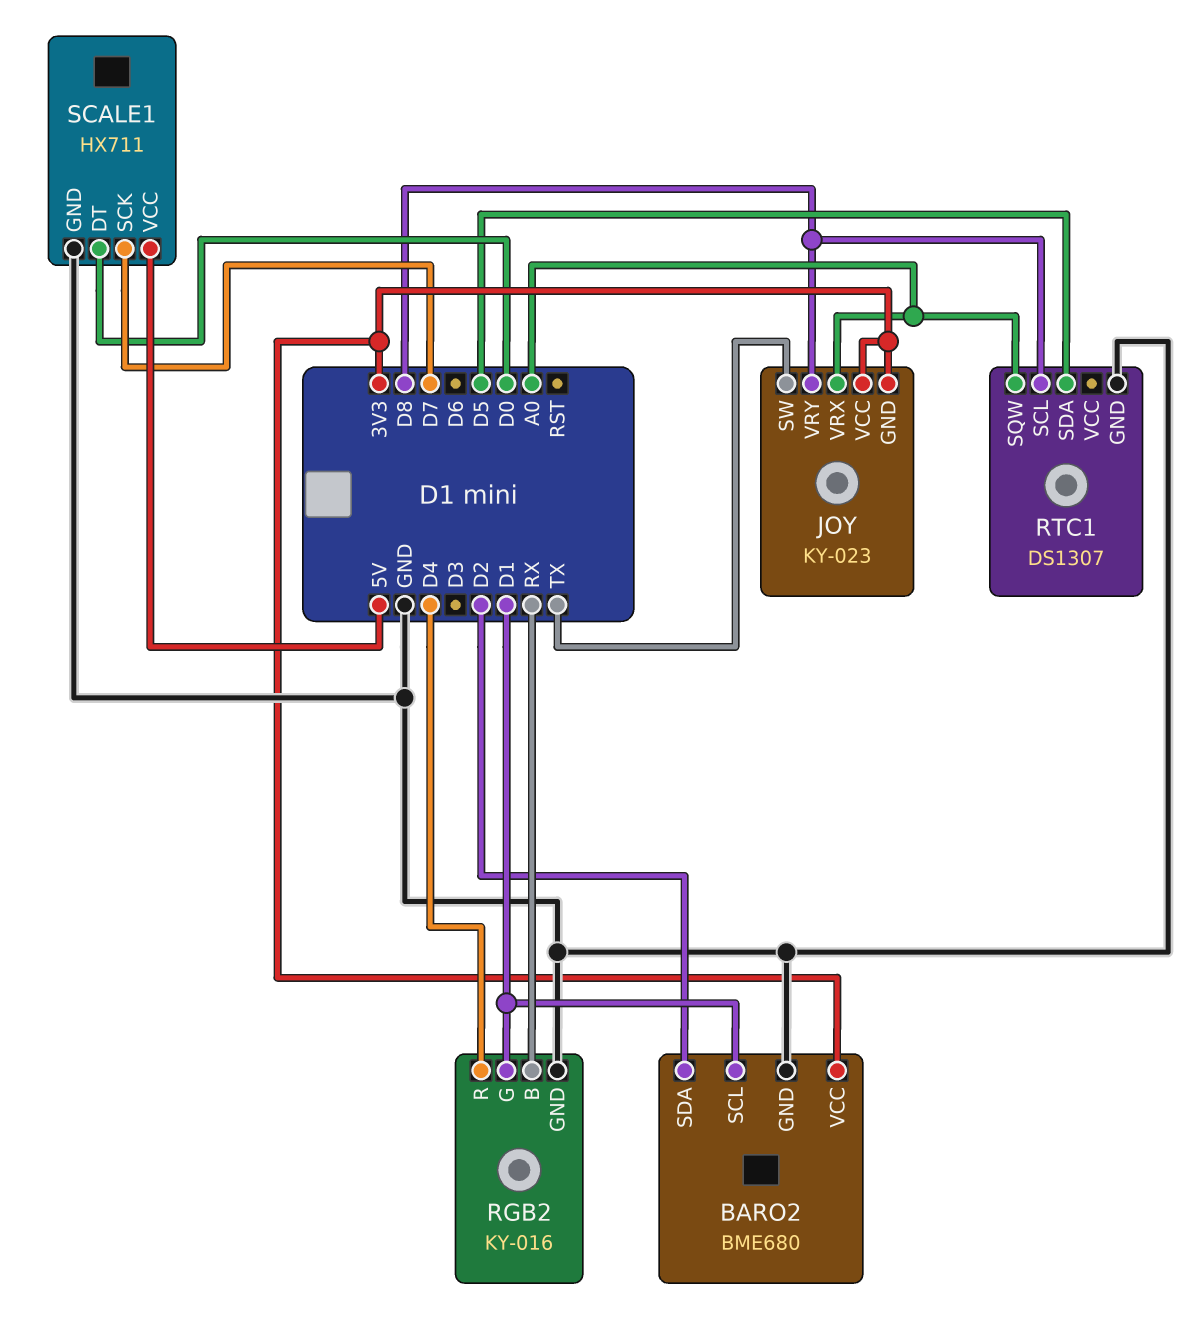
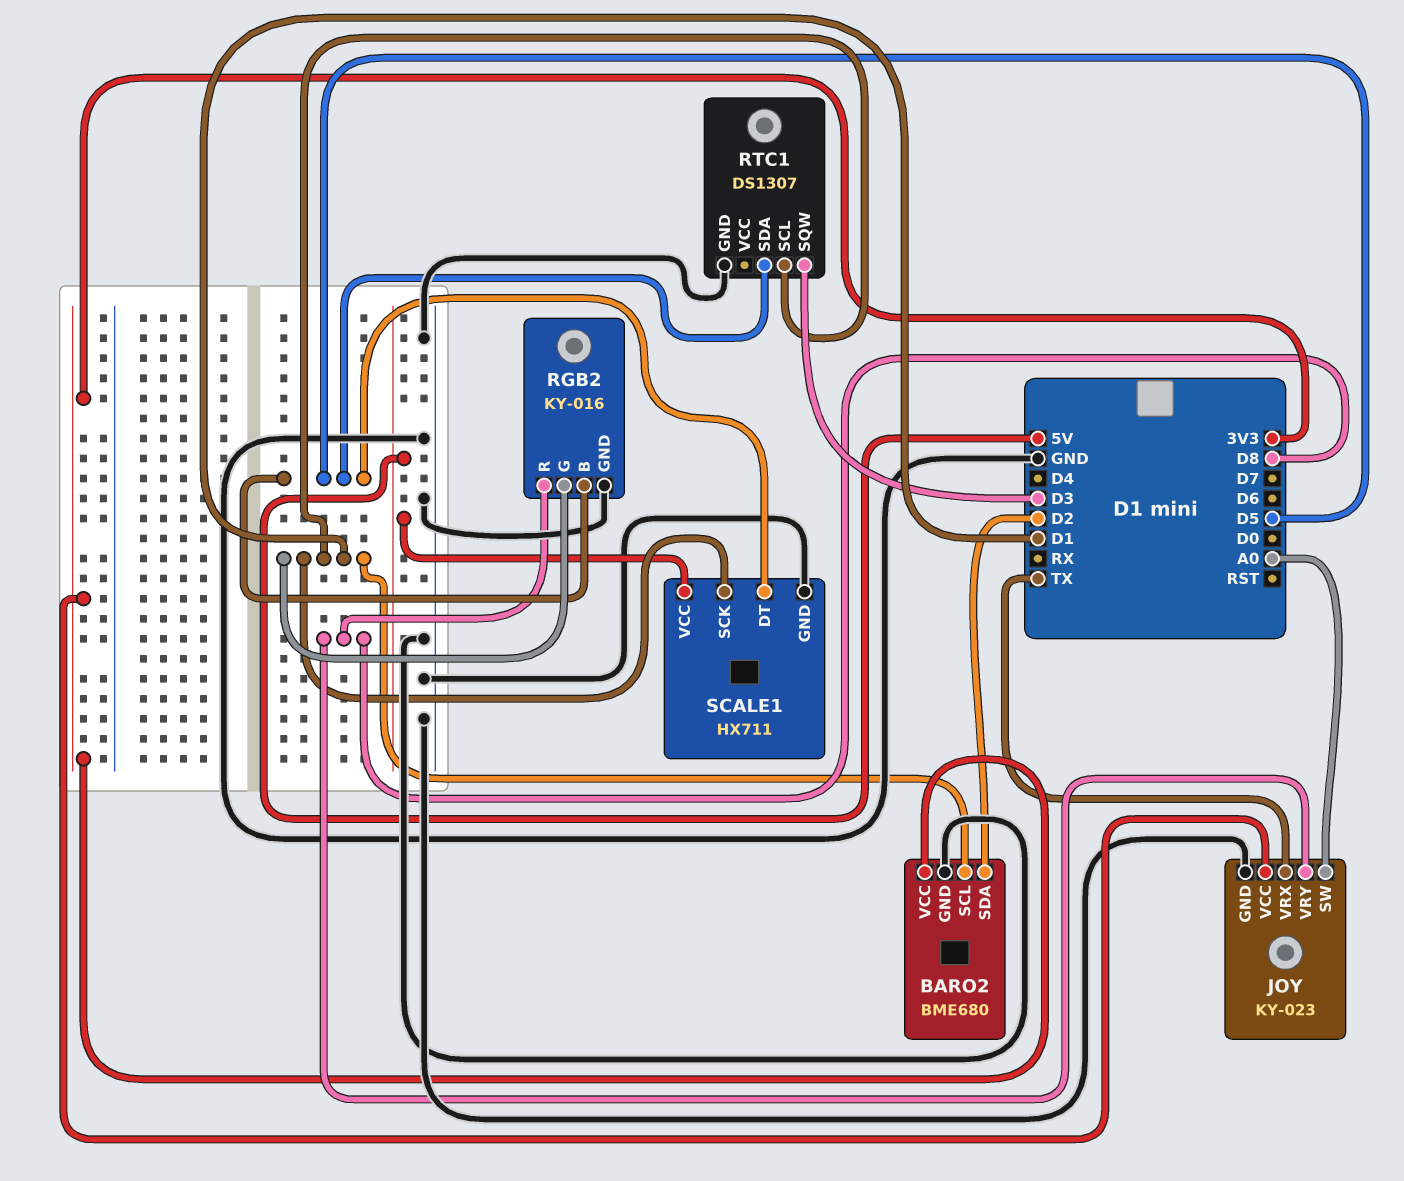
JOY pin GND: 3V3 -> GND
JOY pin SW: TX -> A0
JOY pin VRX: A0 -> TX
RGB2 pin B: RX -> D5
RGB2 pin R: D4 -> D8
RTC1 pin SCL: D8 -> D1
RTC1 pin SQW: A0 -> D3
SCALE1 pin DT: D0 -> D5
SCALE1 pin SCK: D7 -> D1

